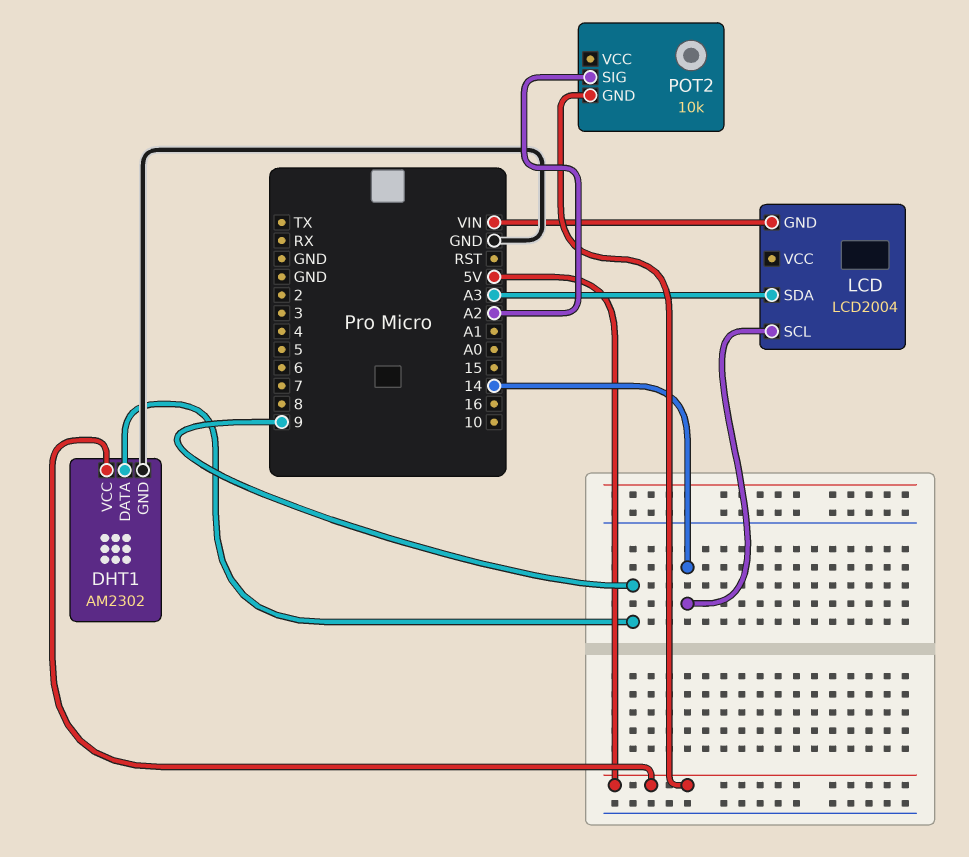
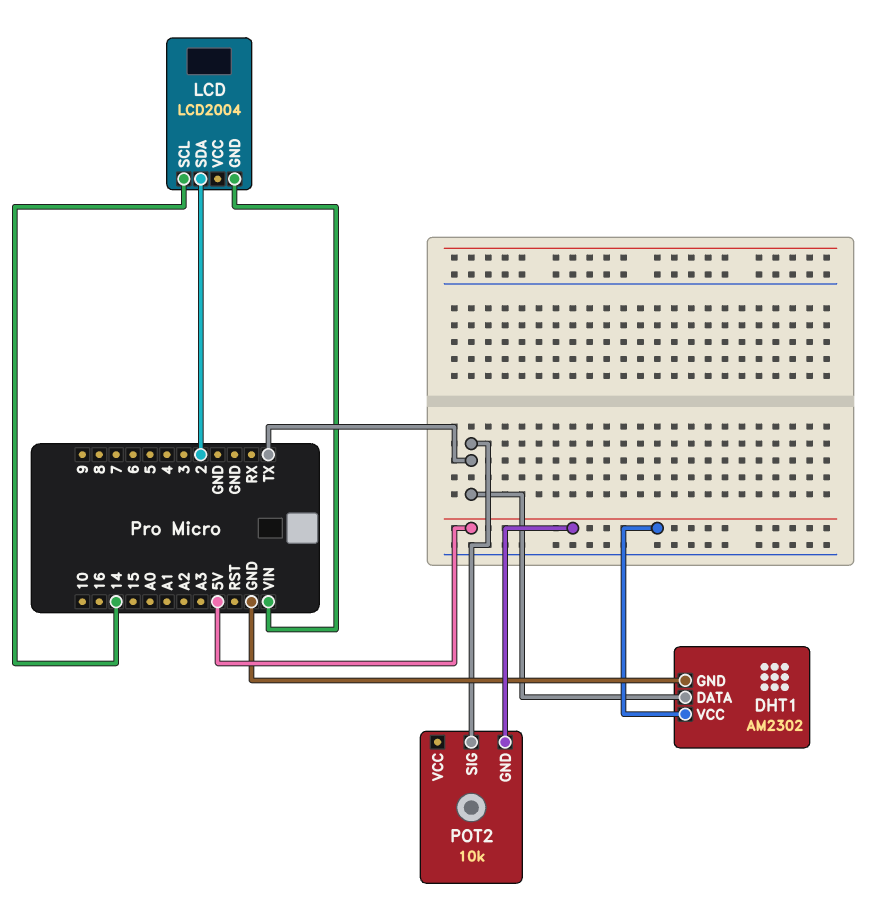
DHT1 pin DATA: 9 -> TX
LCD pin SDA: A3 -> 2
POT2 pin SIG: A2 -> TX

